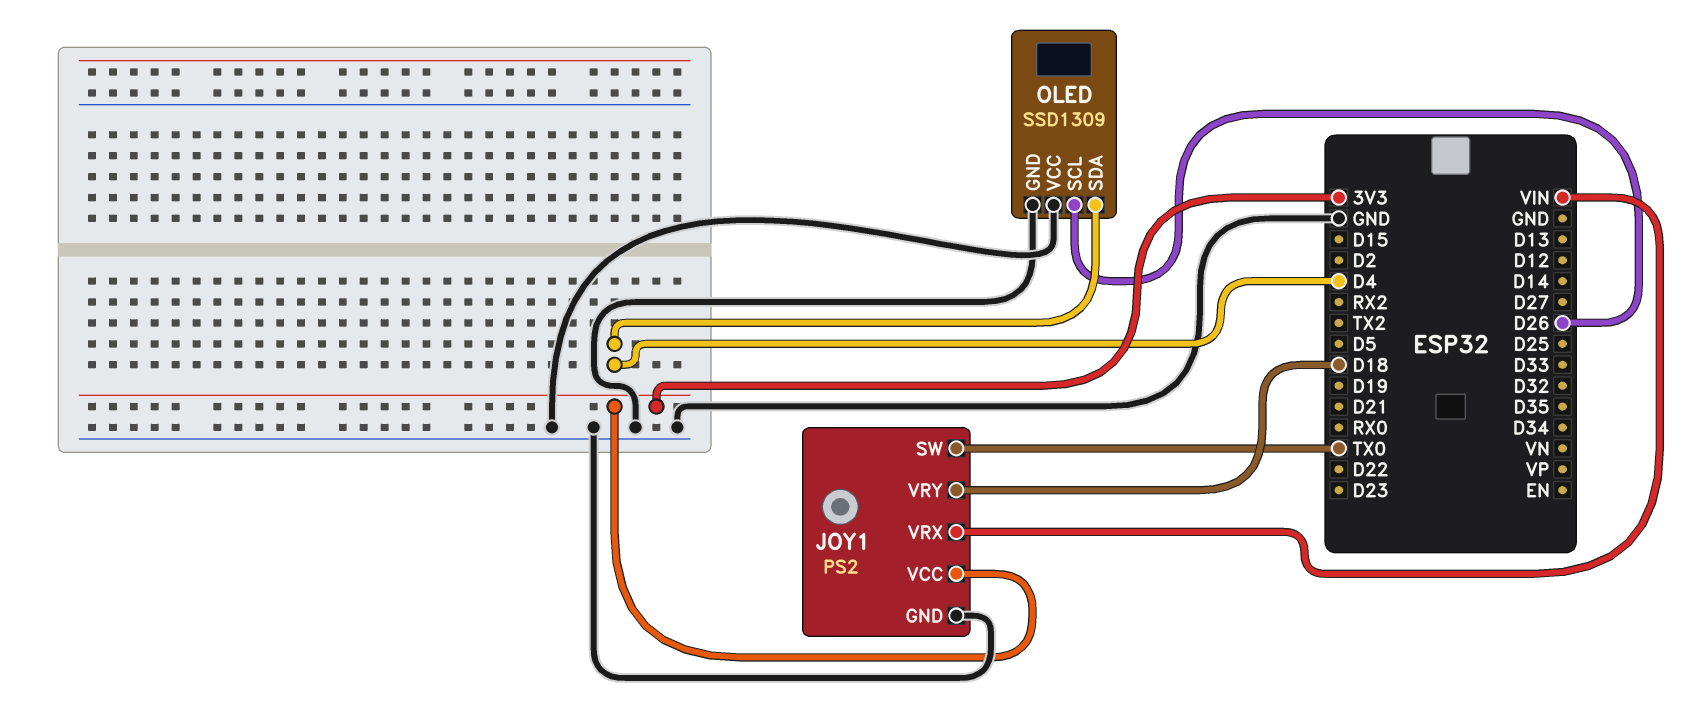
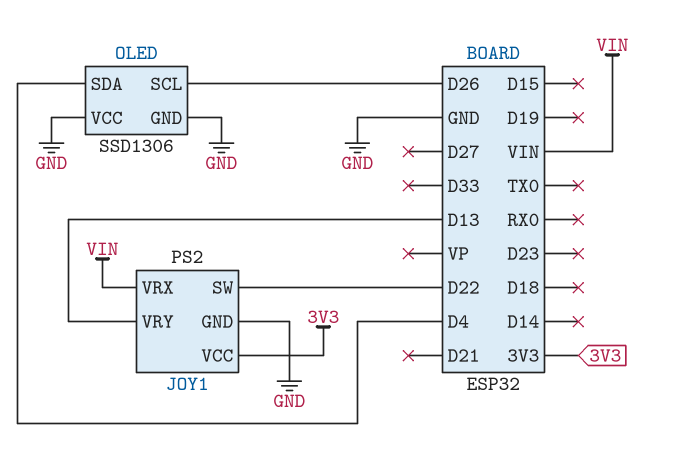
JOY1 pin SW: TX0 -> D22
JOY1 pin VRY: D18 -> D13
OLED: SSD1309 -> SSD1306

